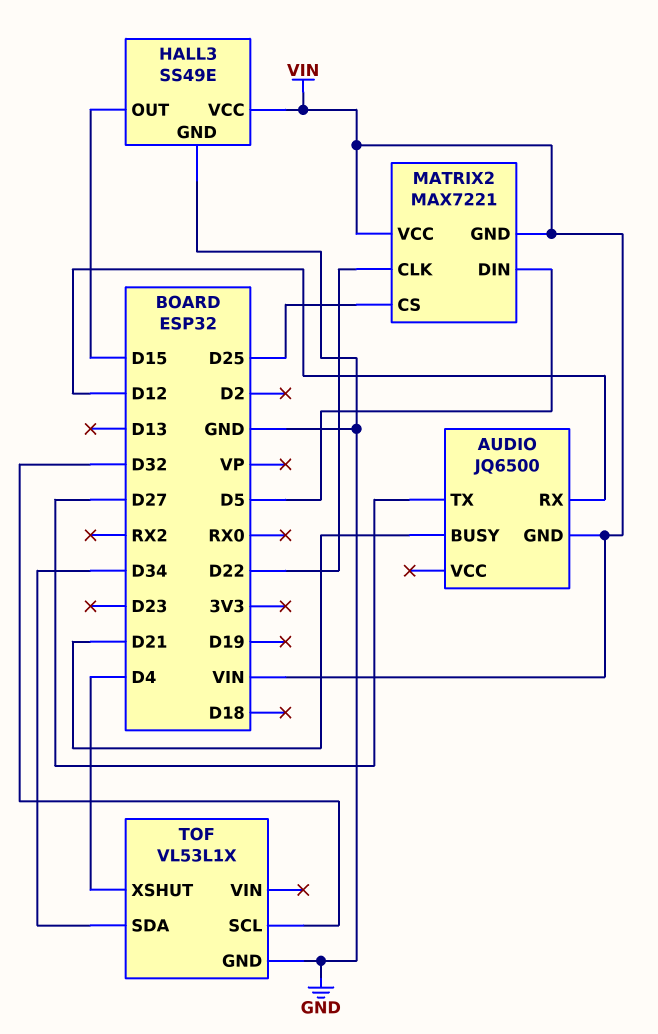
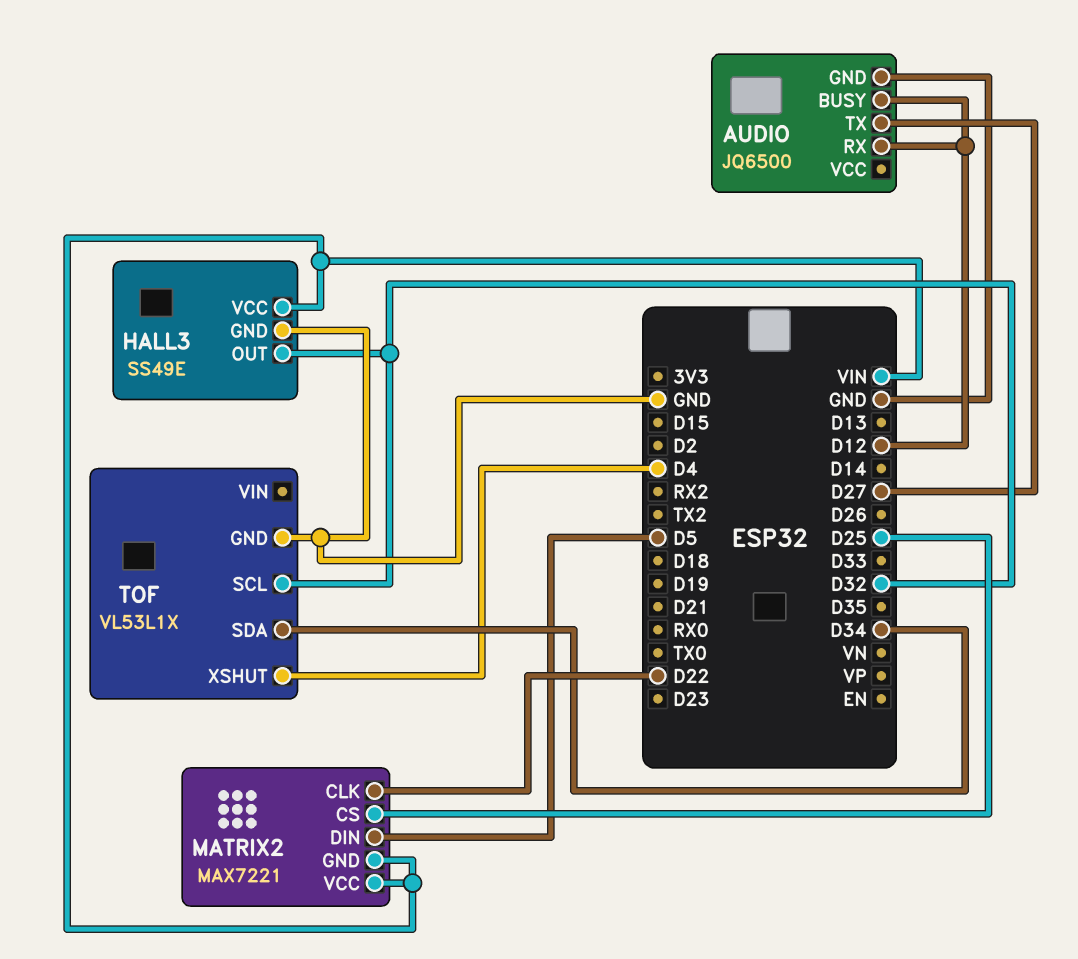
AUDIO pin BUSY: D21 -> D12
AUDIO pin GND: VIN -> GND
HALL3 pin OUT: D15 -> D32

